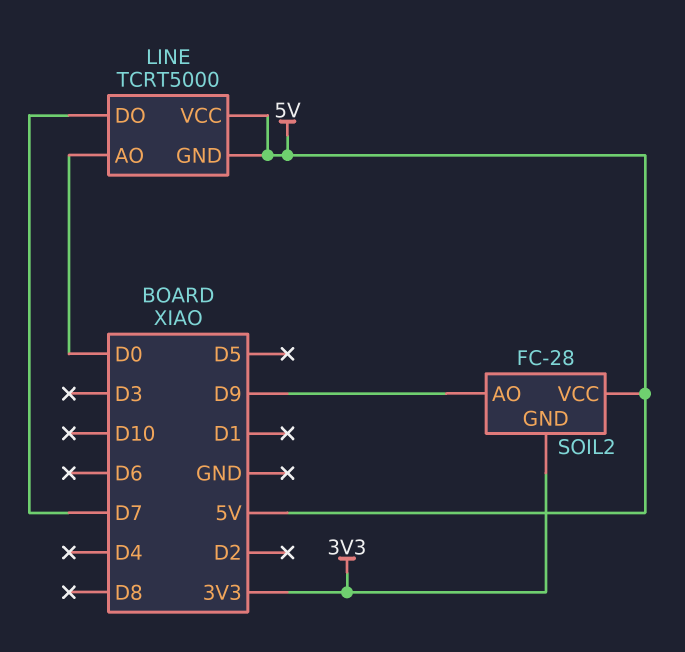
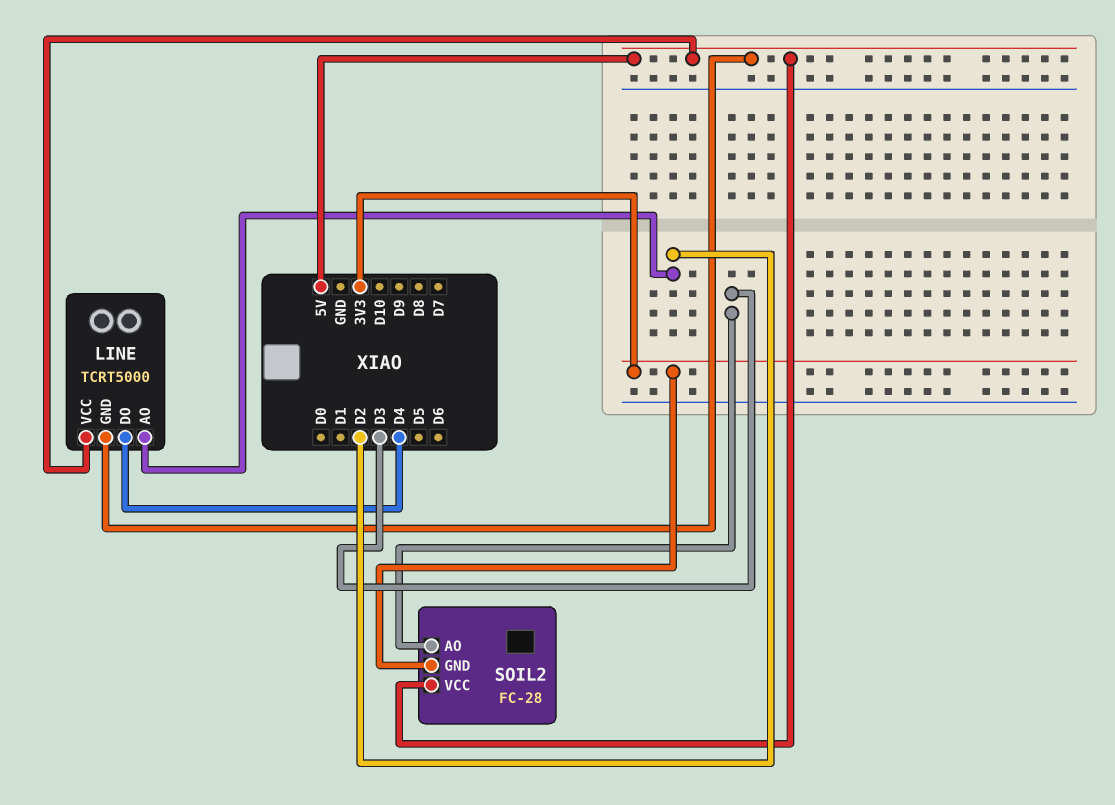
LINE pin AO: D0 -> D2
LINE pin DO: D7 -> D4
SOIL2 pin AO: D9 -> D3

